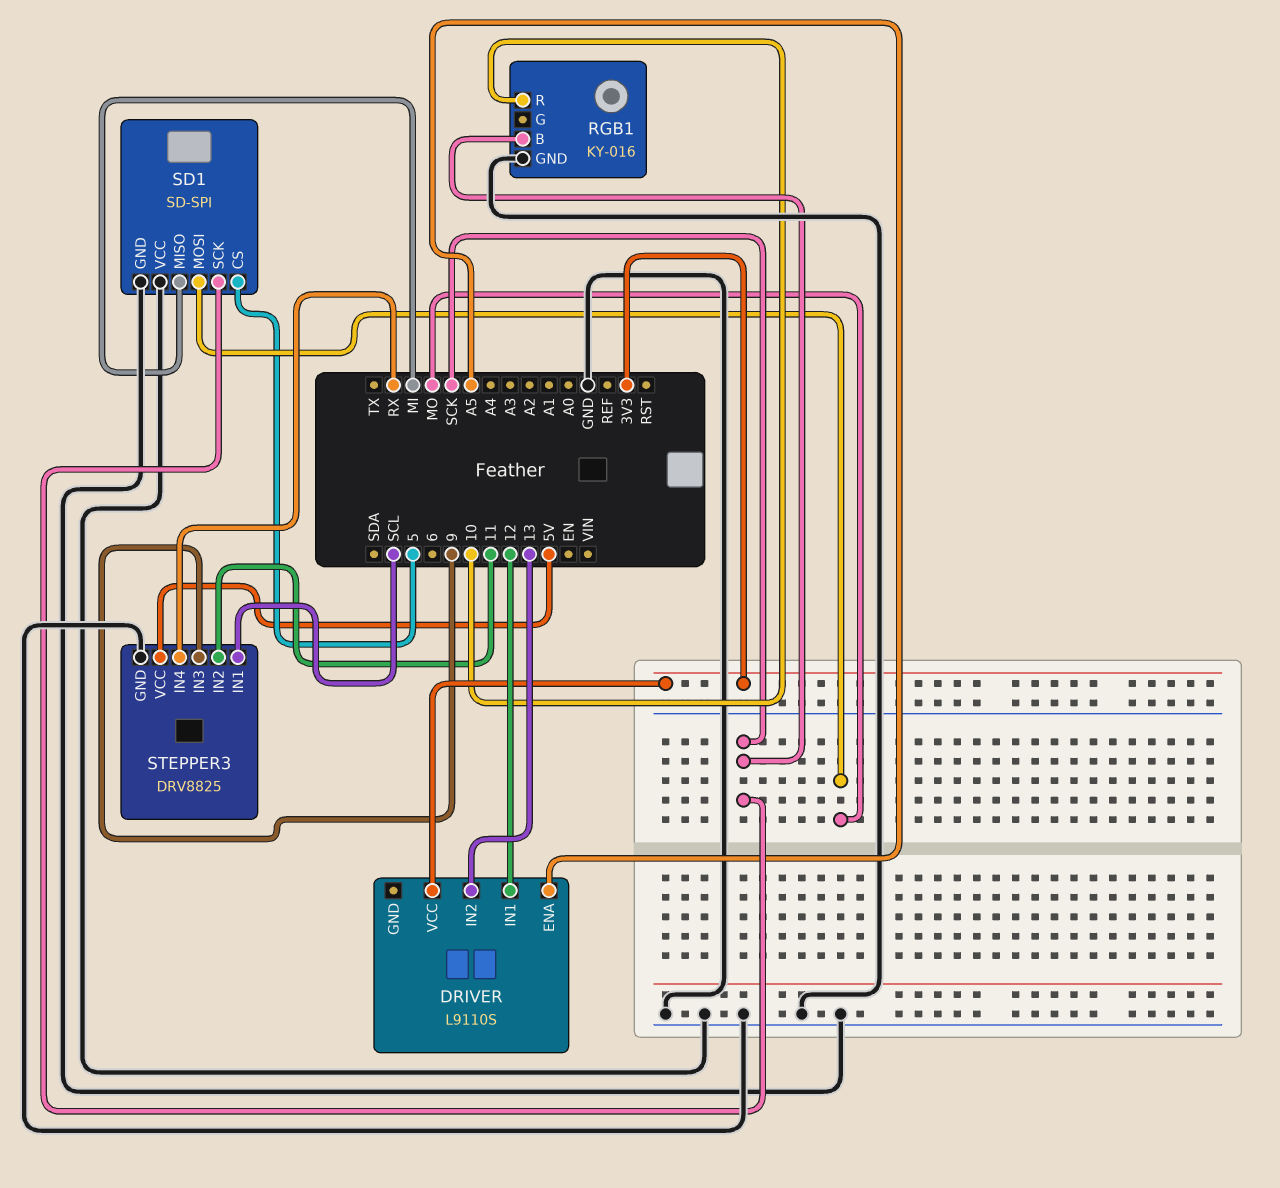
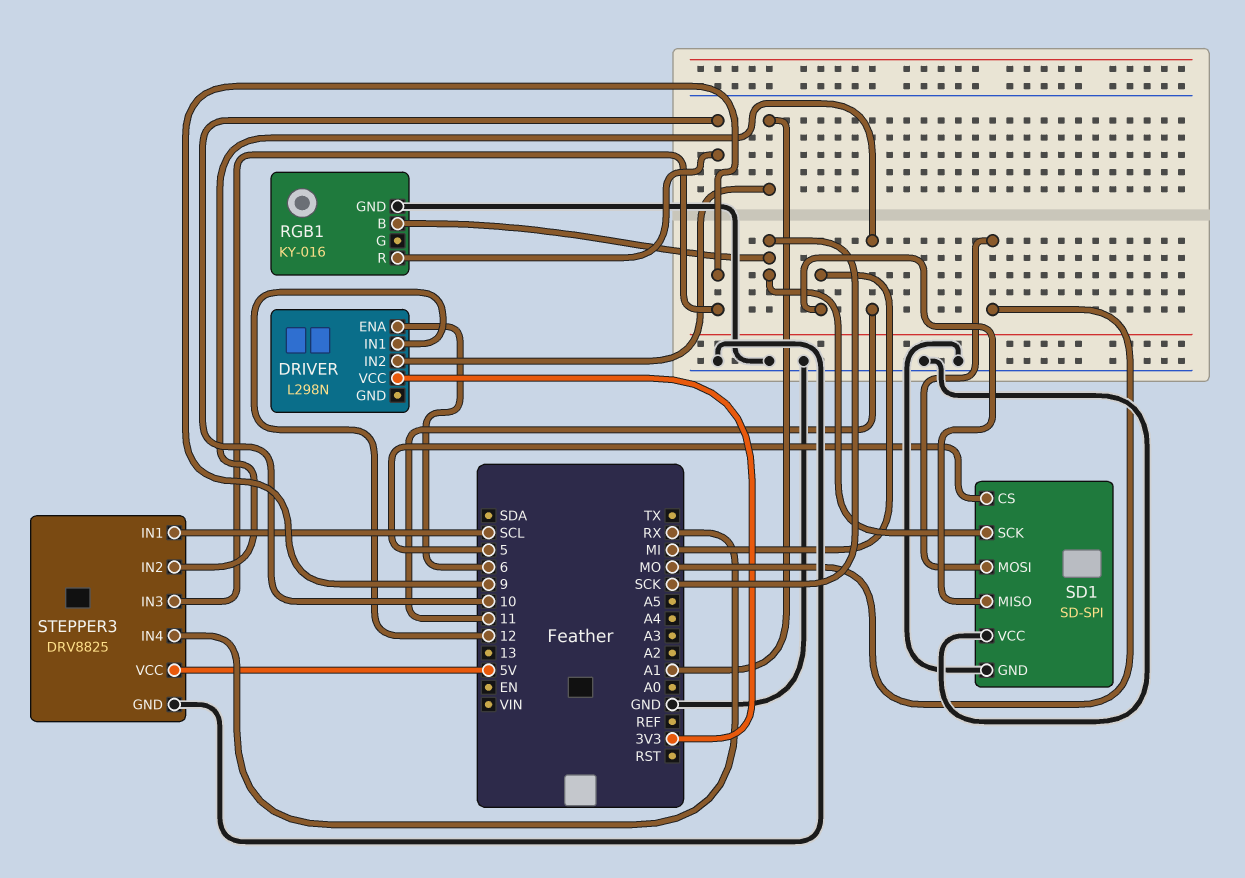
DRIVER: L9110S -> L298N
DRIVER pin ENA: A5 -> 6
DRIVER pin IN2: 13 -> A1

